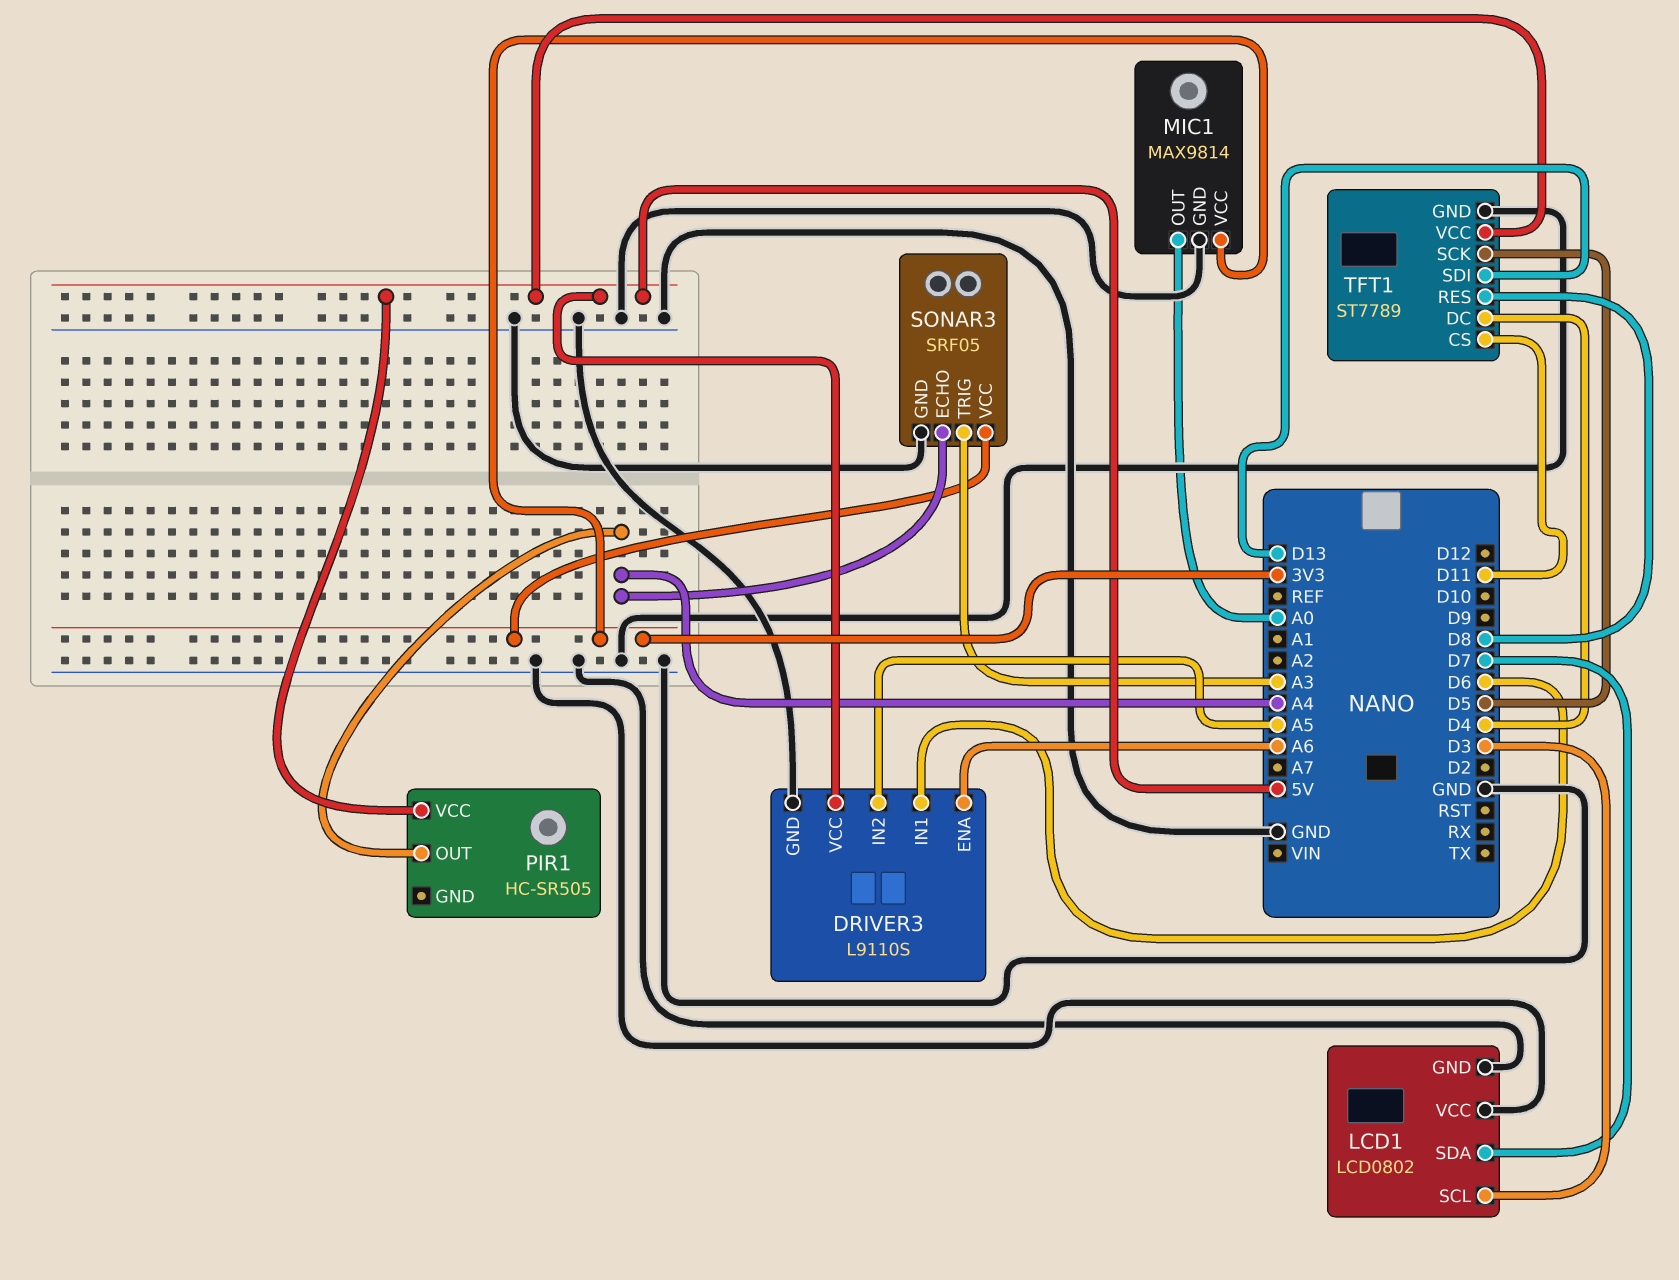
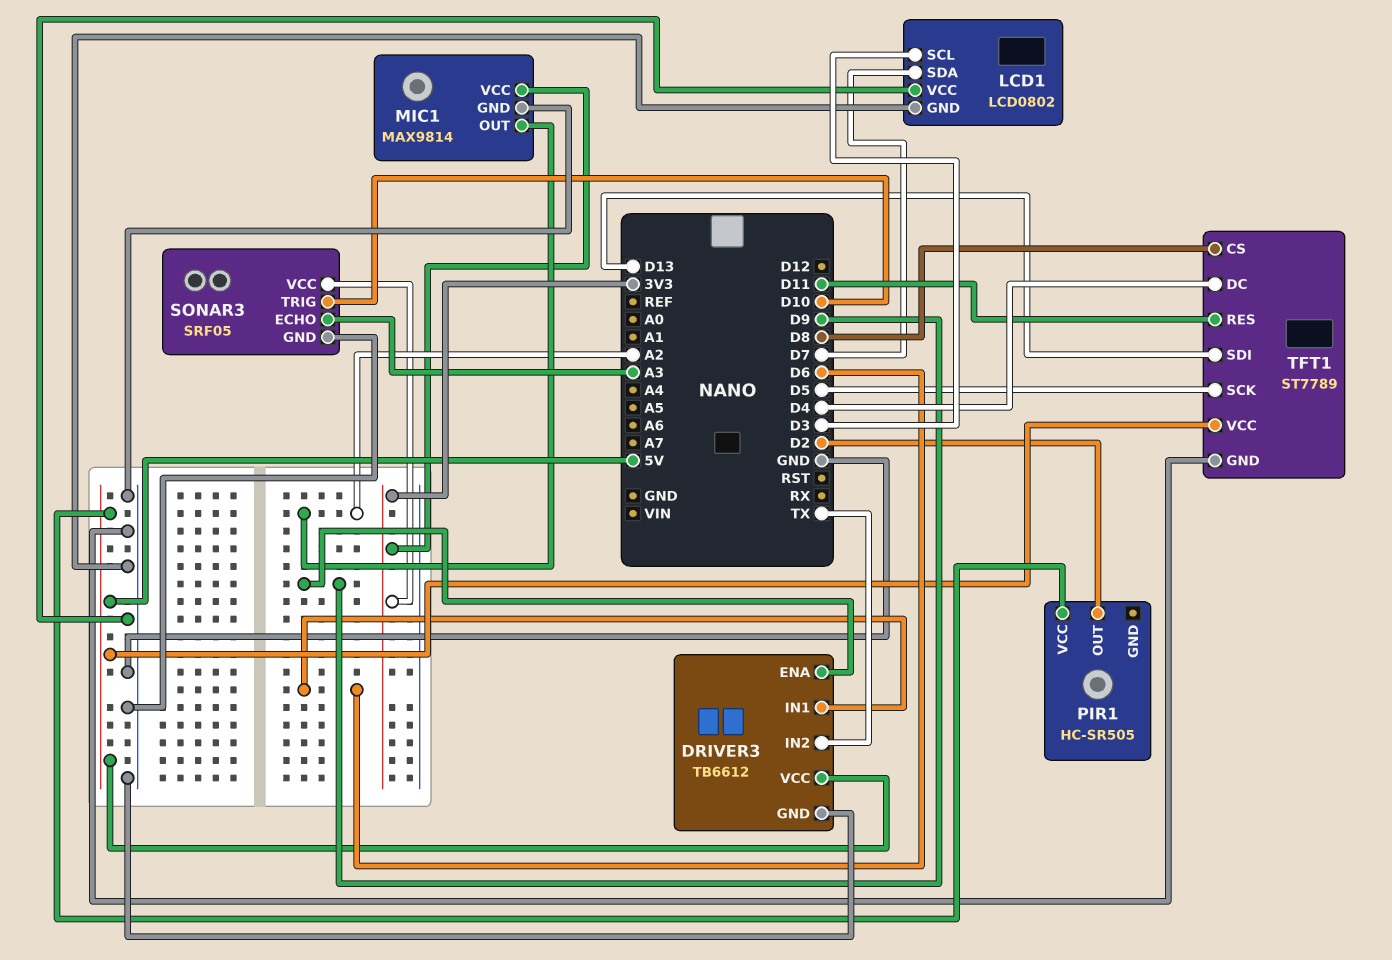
DRIVER3: L9110S -> TB6612
DRIVER3 pin ENA: A6 -> D9
DRIVER3 pin IN2: A5 -> TX
MIC1 pin OUT: A0 -> A2
PIR1 pin OUT: A4 -> D2
SONAR3 pin ECHO: A4 -> A3
SONAR3 pin TRIG: A3 -> D10
TFT1 pin CS: D11 -> D8
TFT1 pin RES: D8 -> D11

